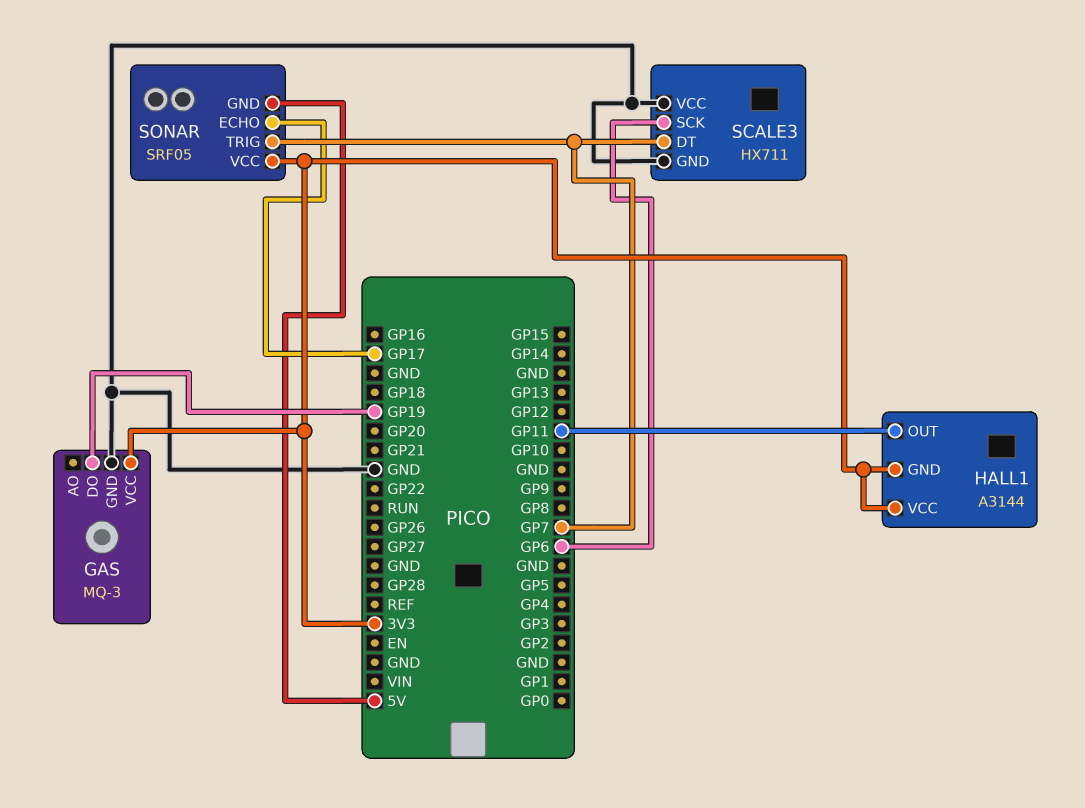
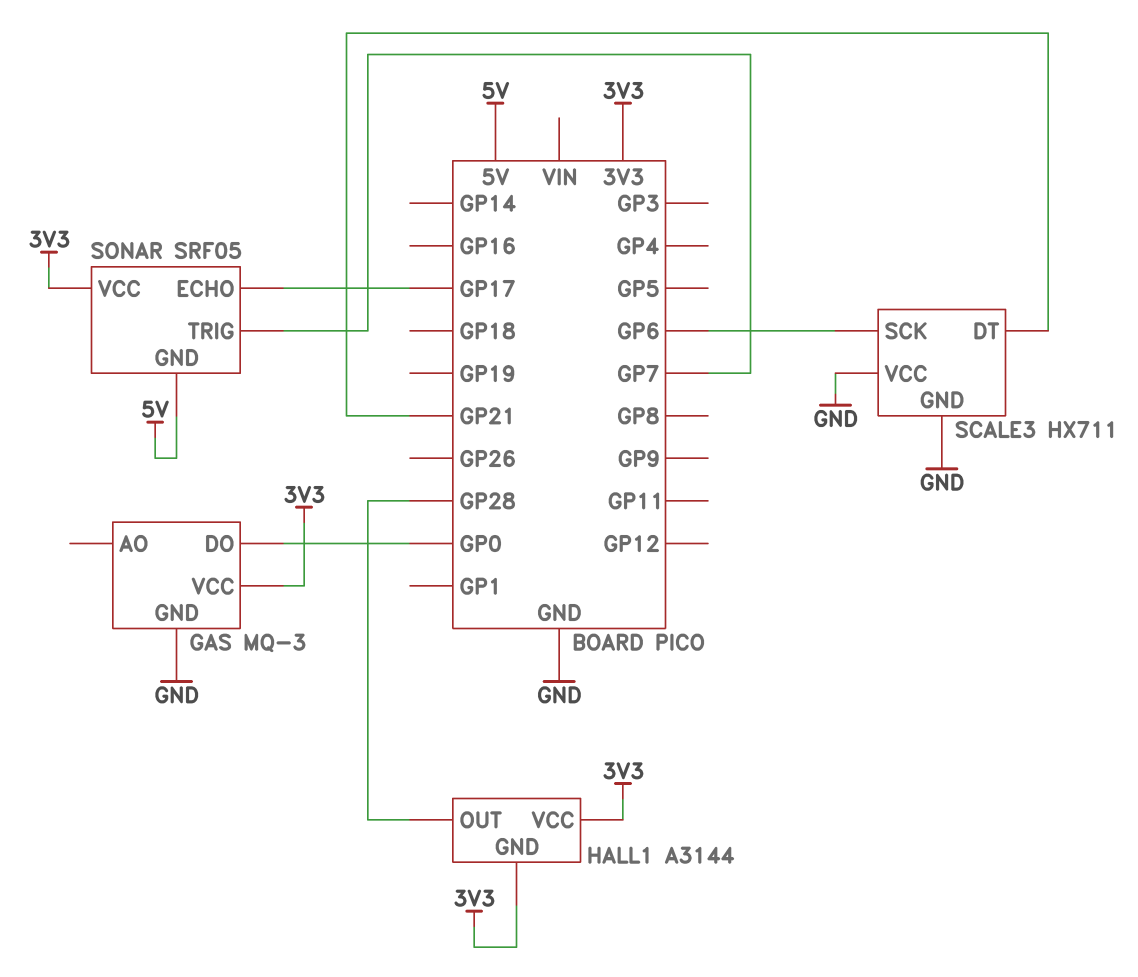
GAS pin DO: GP19 -> GP0
HALL1 pin OUT: GP11 -> GP28
SCALE3 pin DT: GP7 -> GP21

